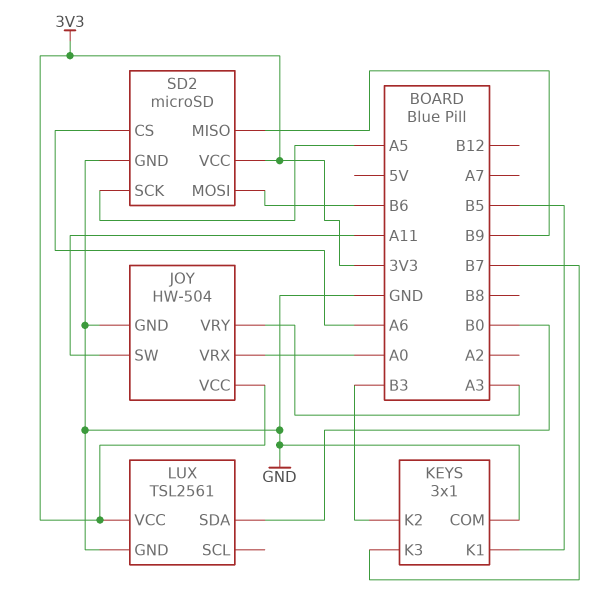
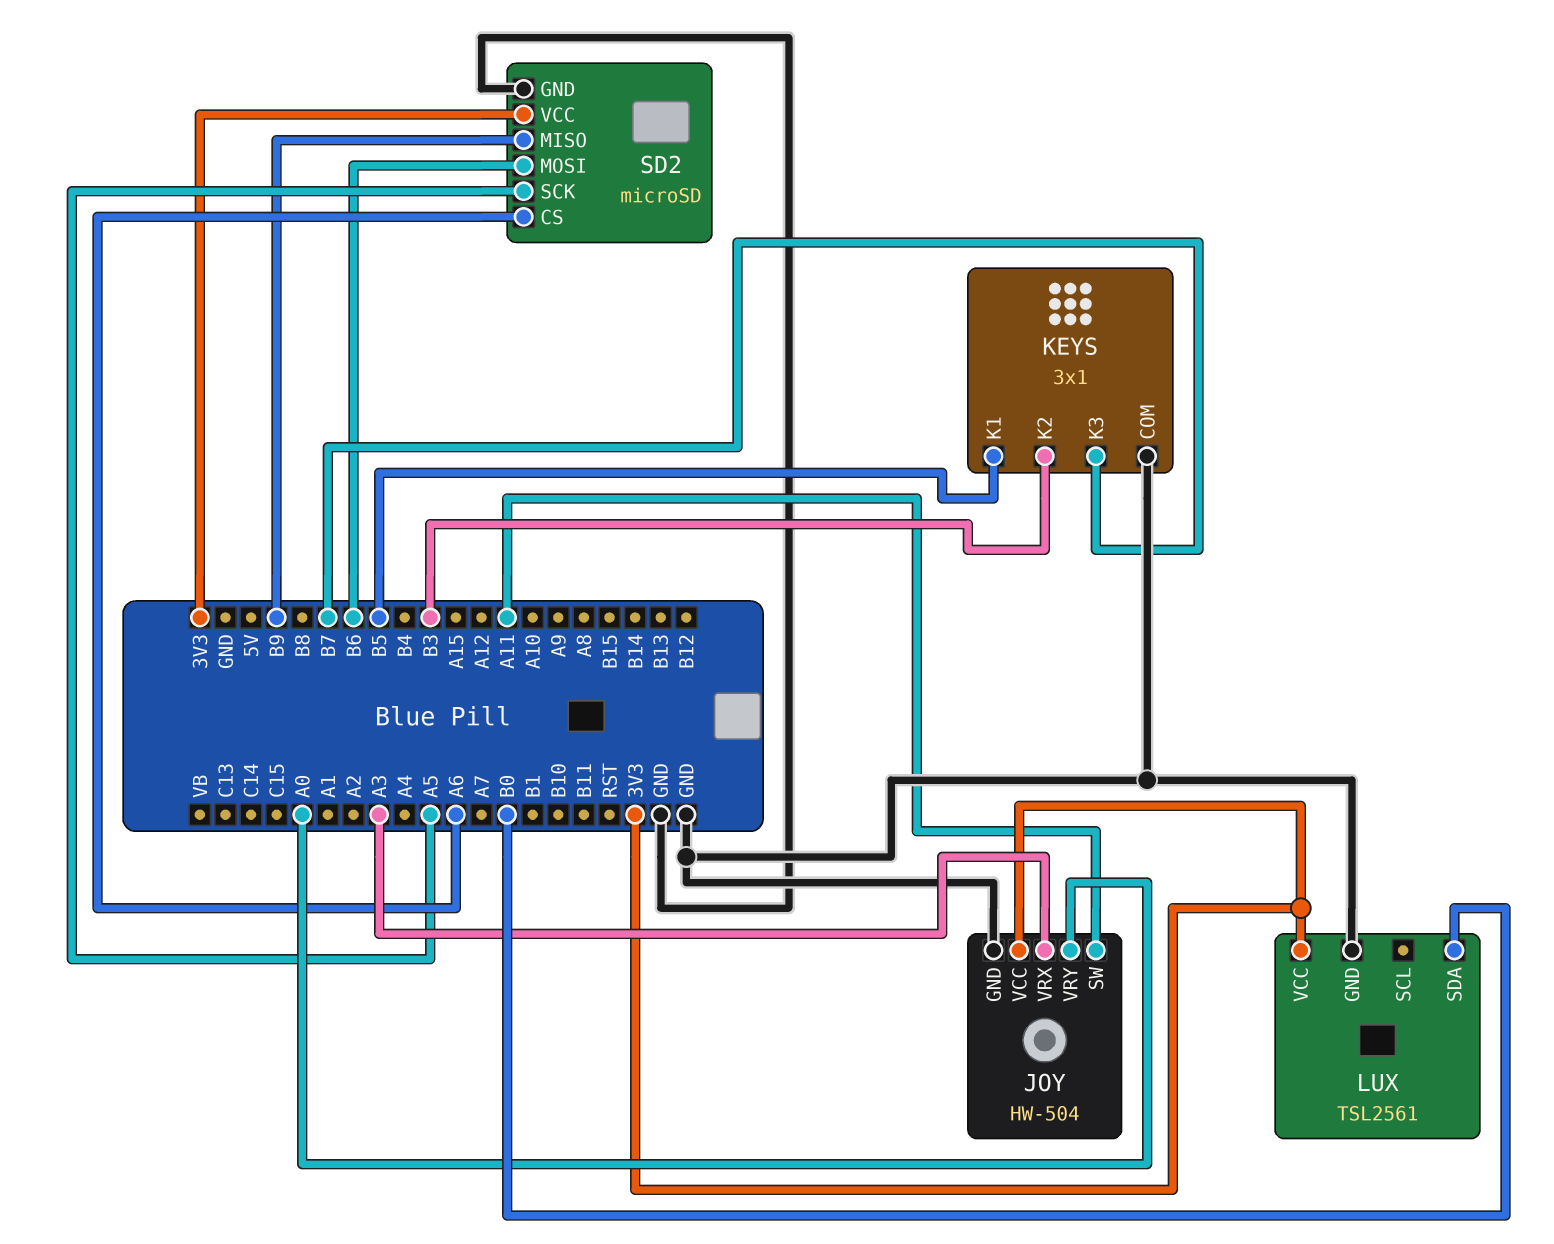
JOY pin VRX: A0 -> A3
JOY pin VRY: A3 -> A0

